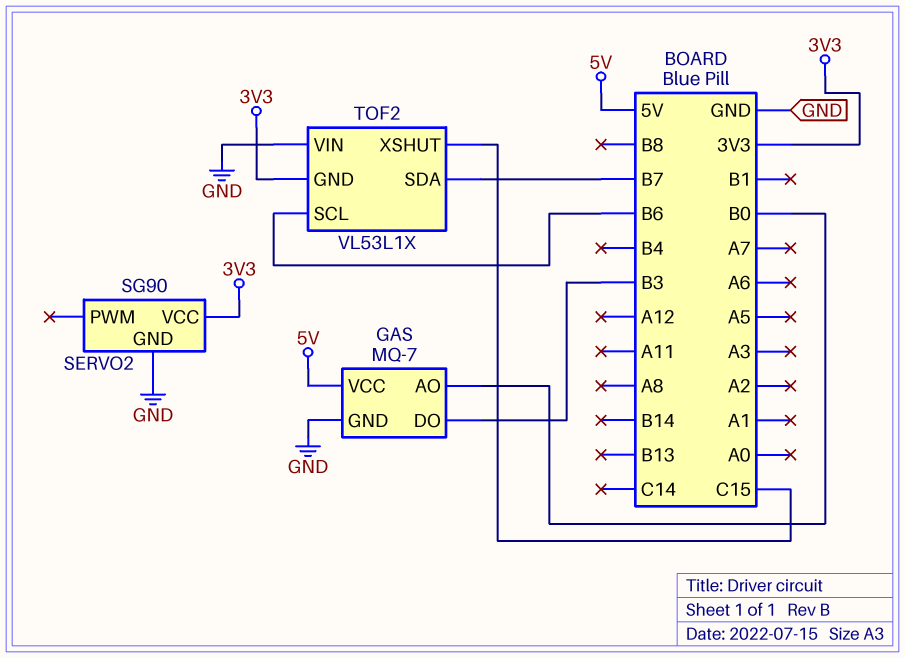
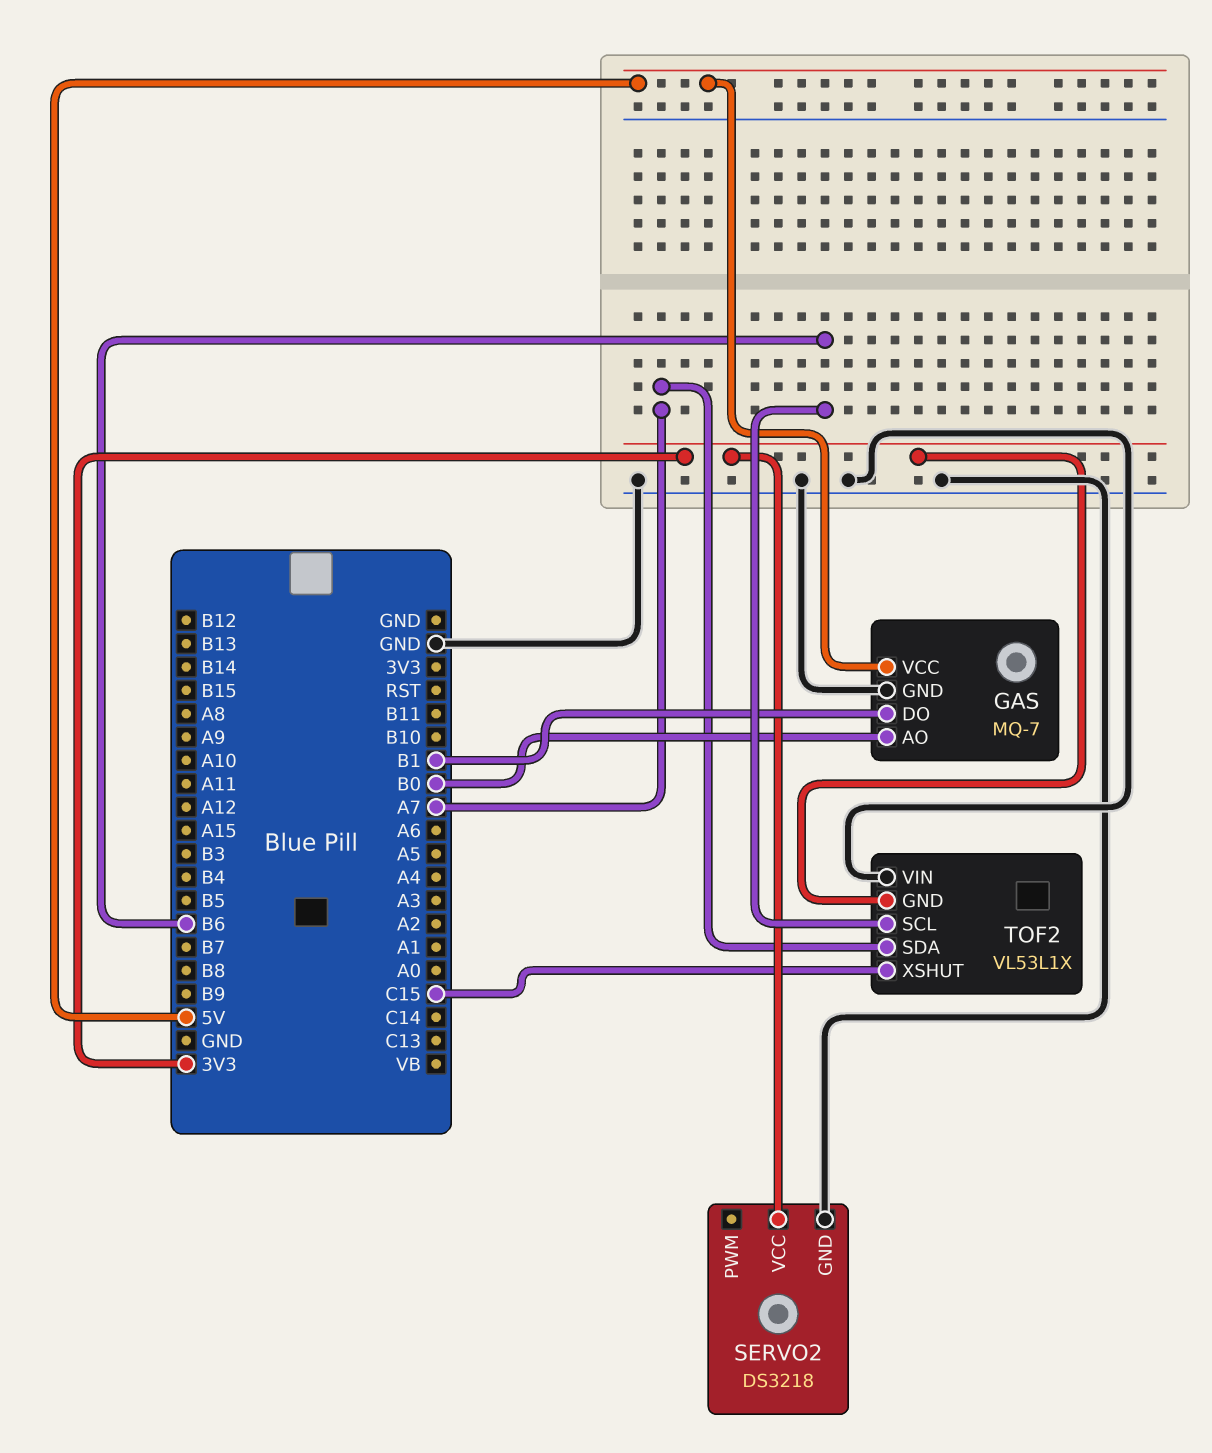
GAS pin DO: B3 -> B1
SERVO2: SG90 -> DS3218
TOF2 pin SDA: B7 -> A7

